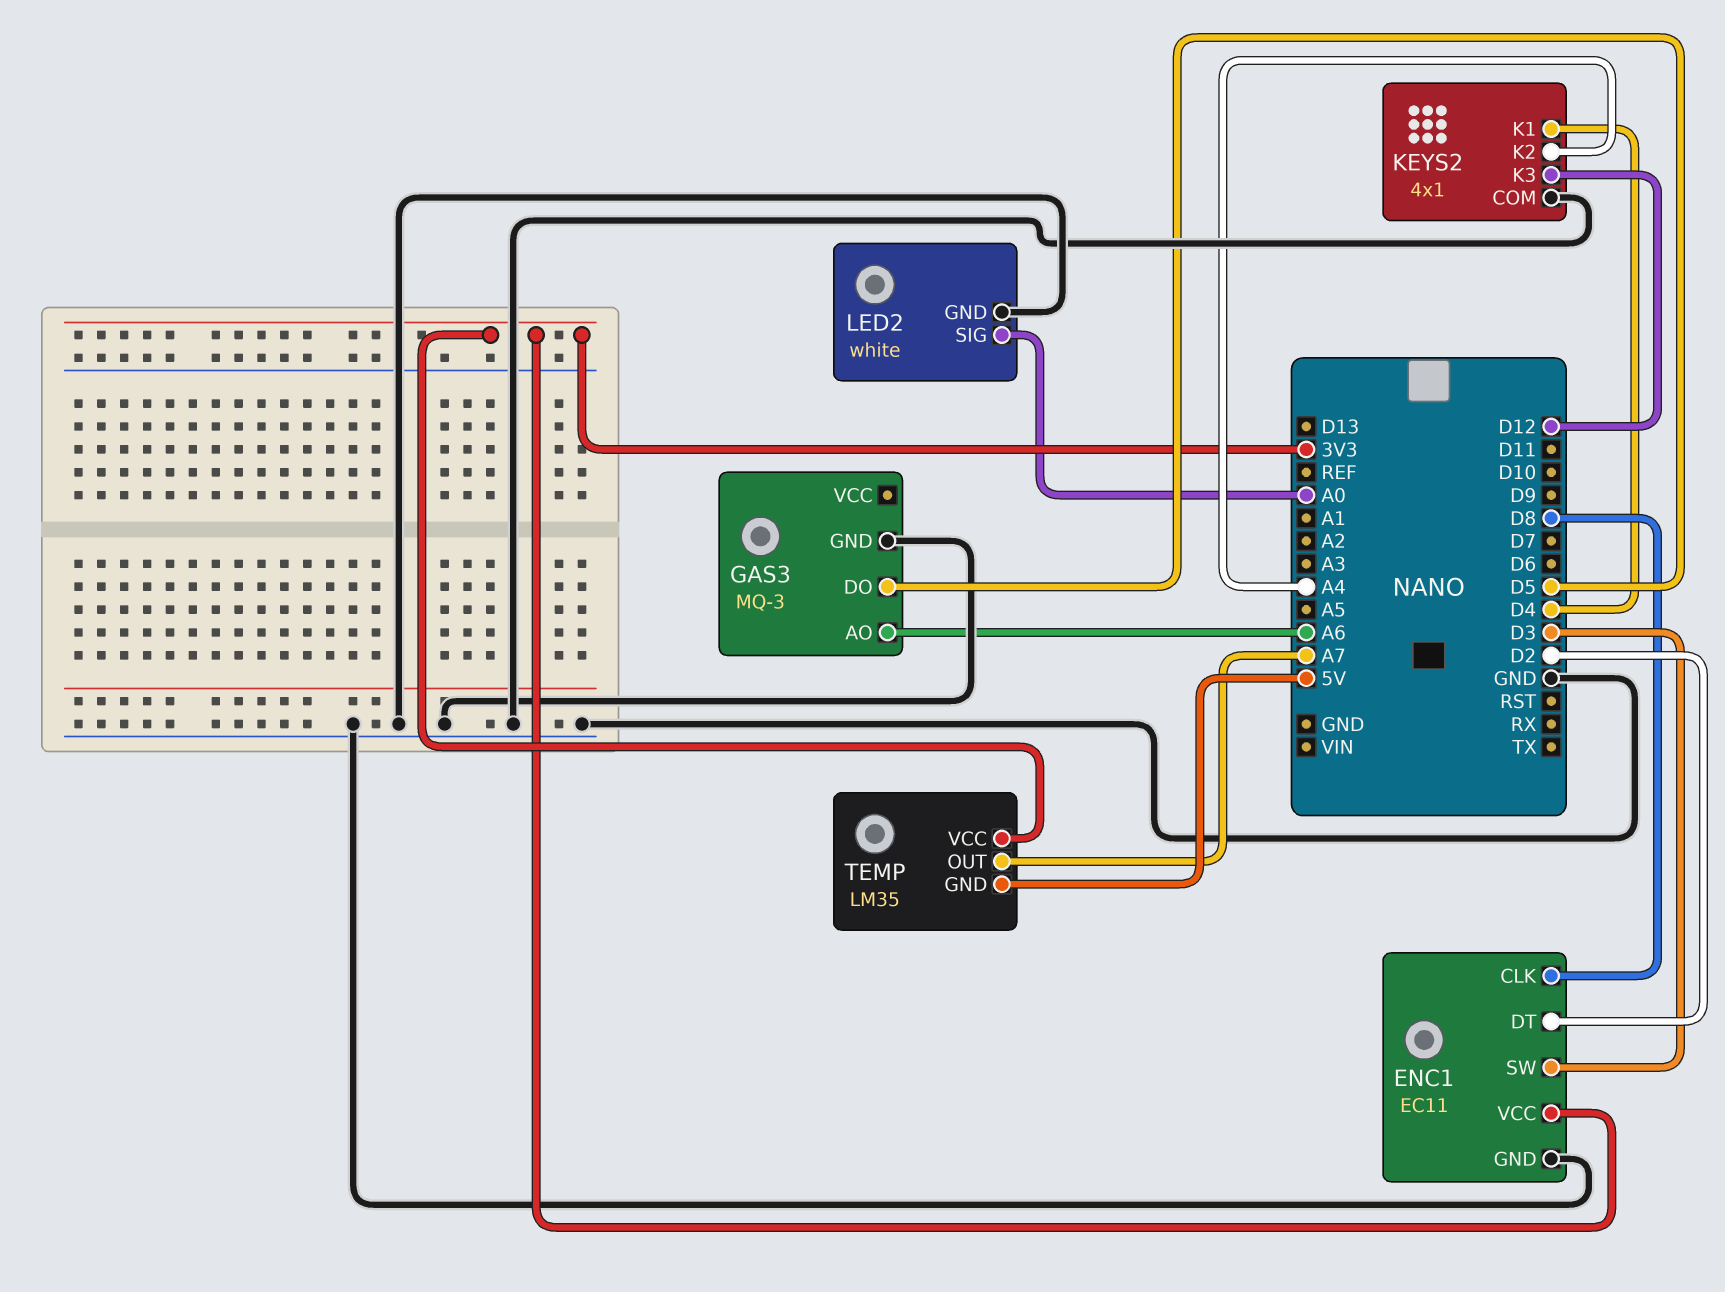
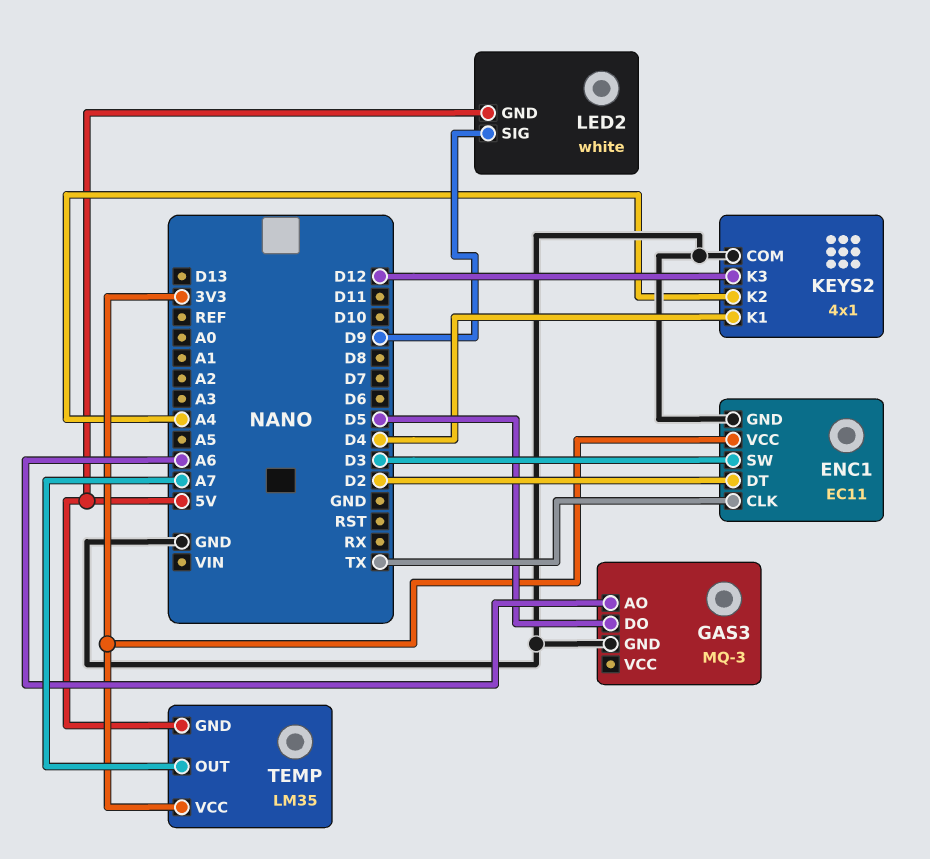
ENC1 pin CLK: D8 -> TX
LED2 pin GND: GND -> 5V
LED2 pin SIG: A0 -> D9

